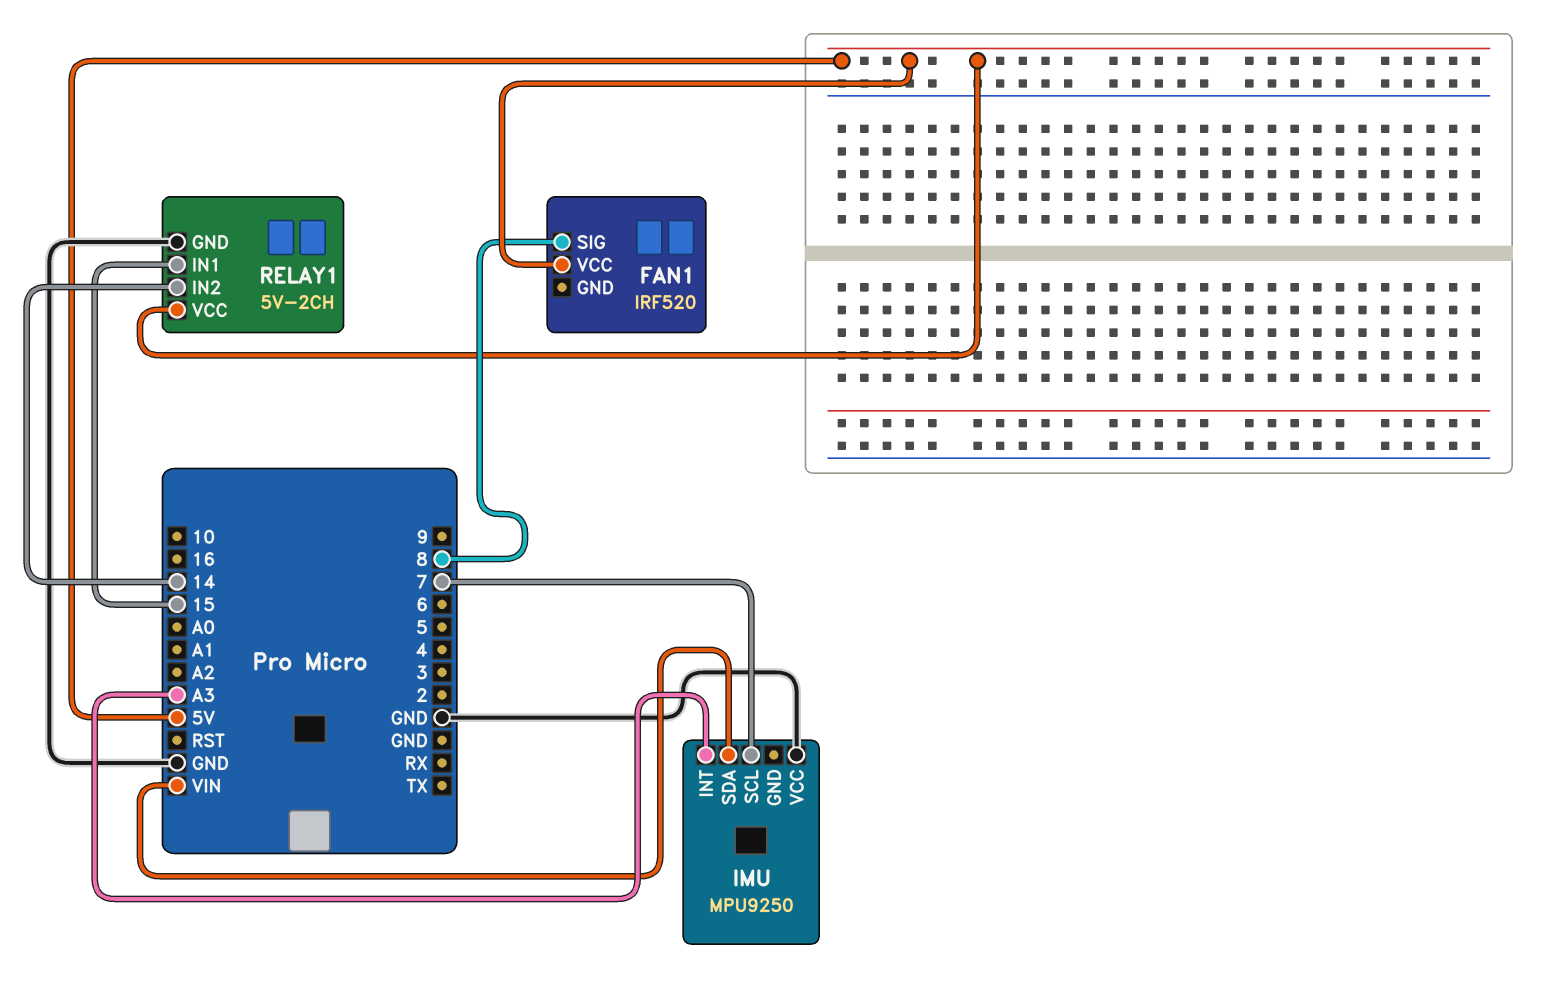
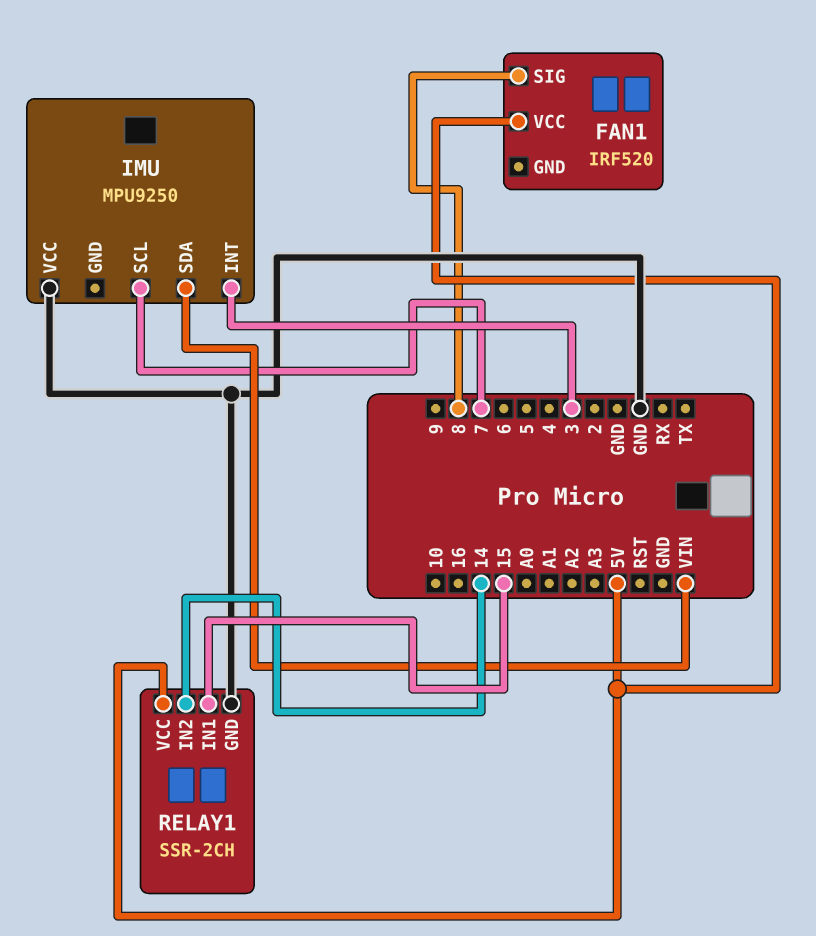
IMU pin INT: A3 -> 3
RELAY1: 5V-2CH -> SSR-2CH

